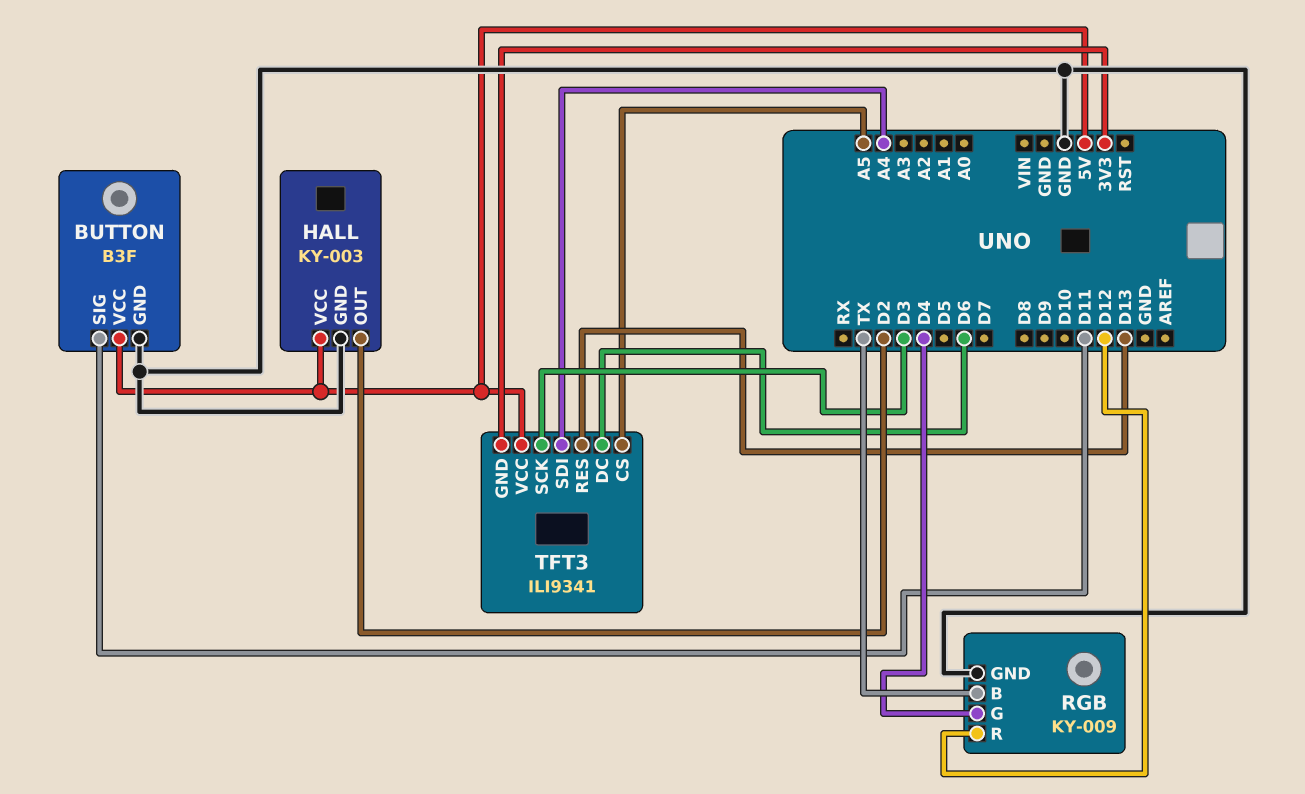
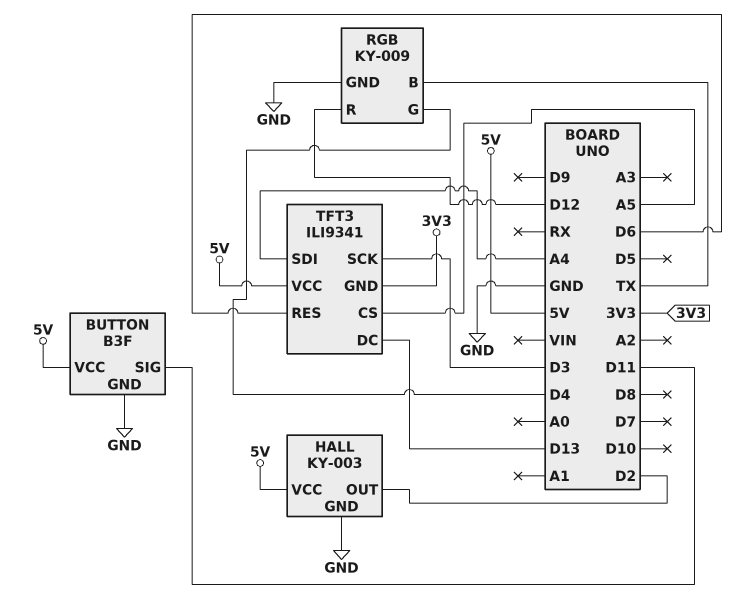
TFT3 pin DC: D6 -> D13
TFT3 pin RES: D13 -> D6

